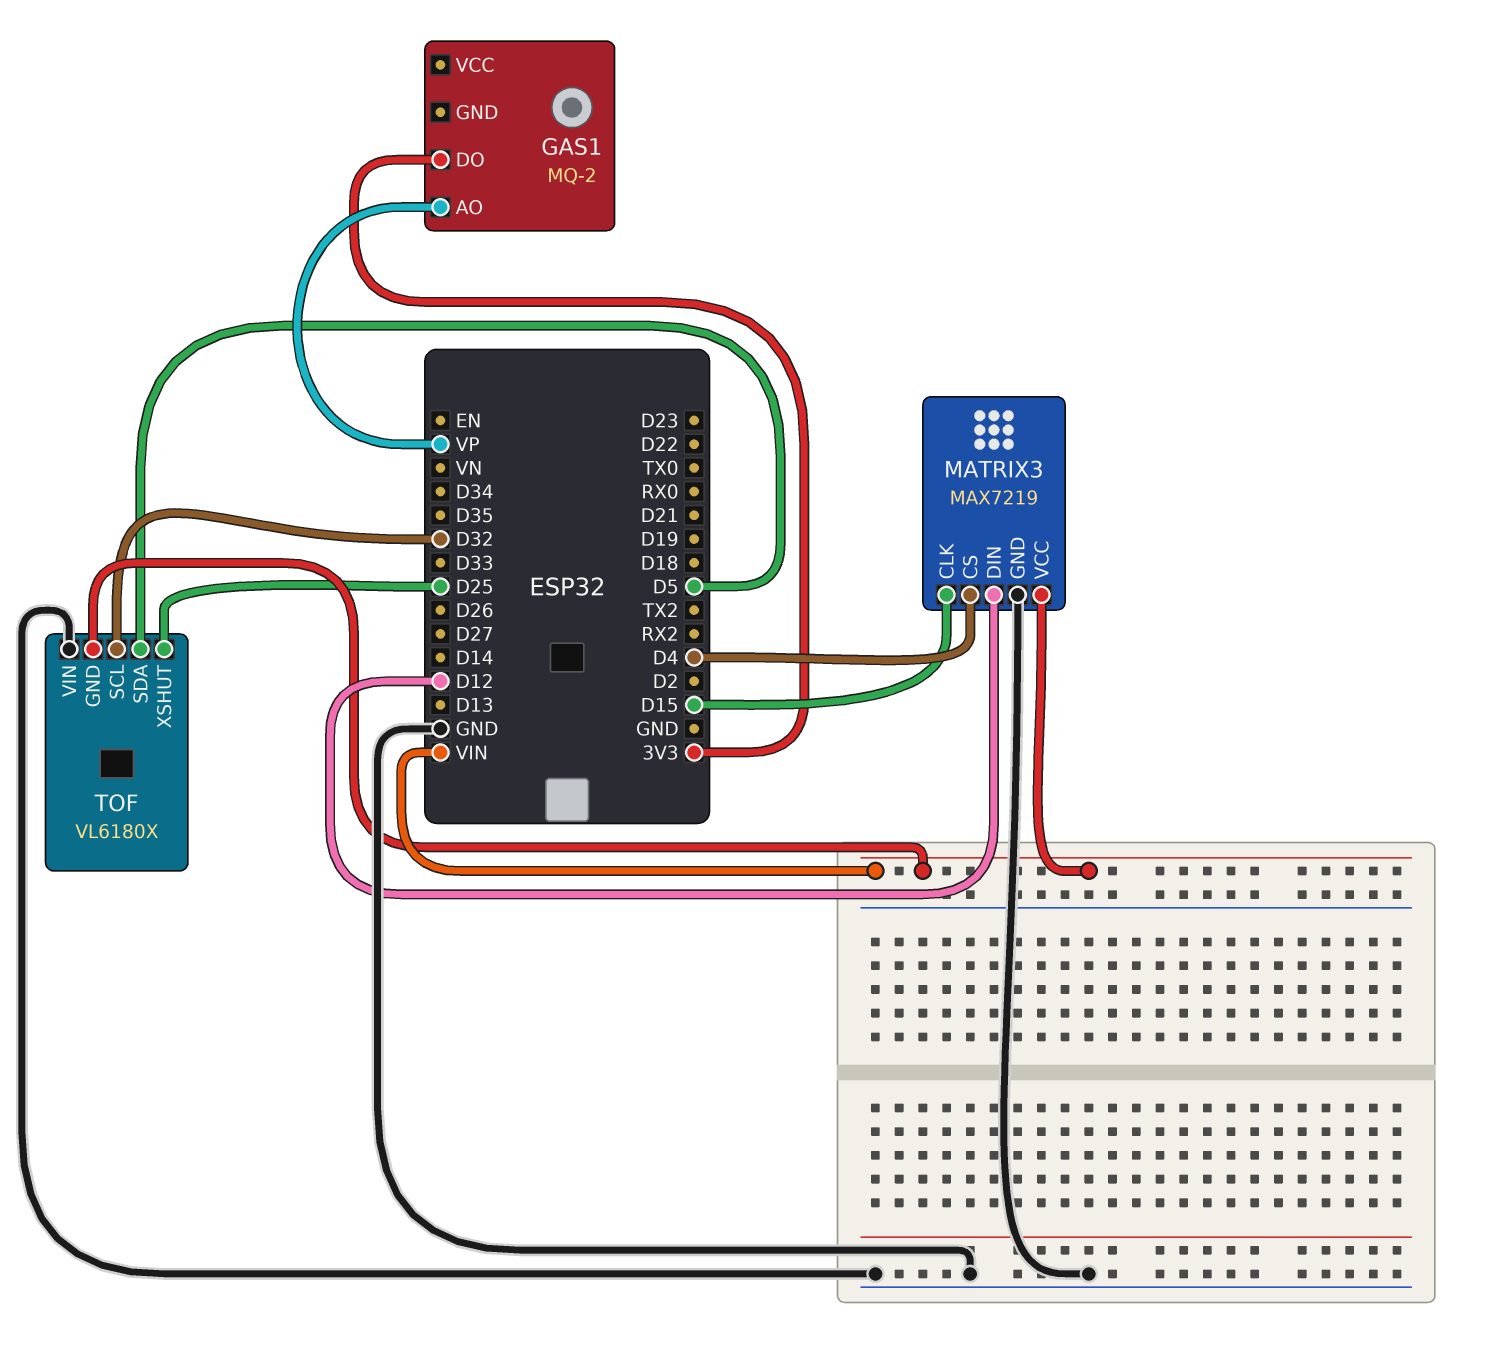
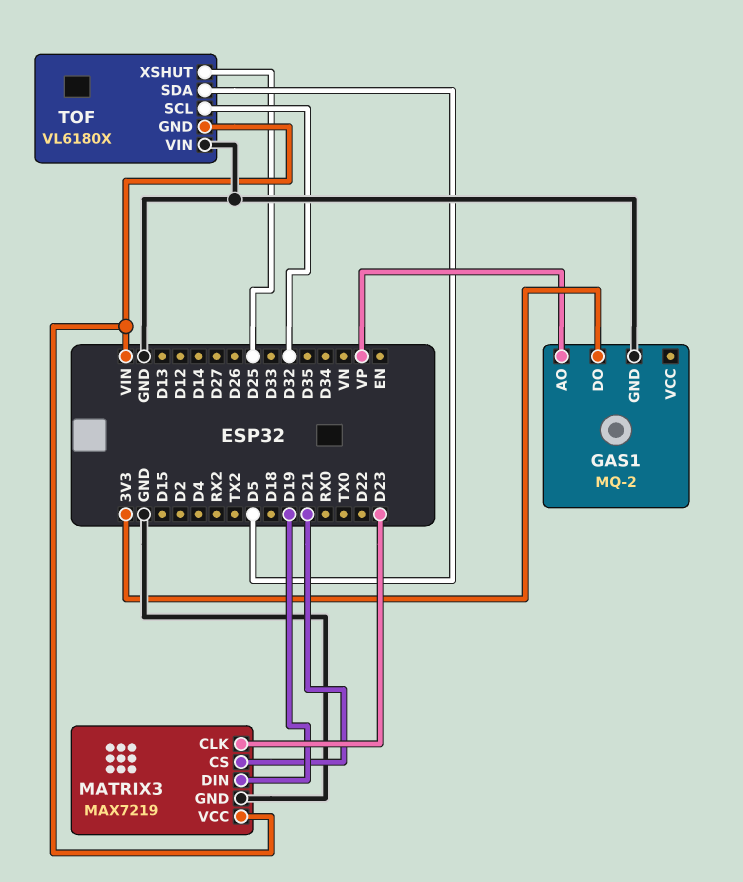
GAS1 pin GND: none -> GND
MATRIX3 pin CLK: D15 -> D23
MATRIX3 pin CS: D4 -> D21
MATRIX3 pin DIN: D12 -> D19

